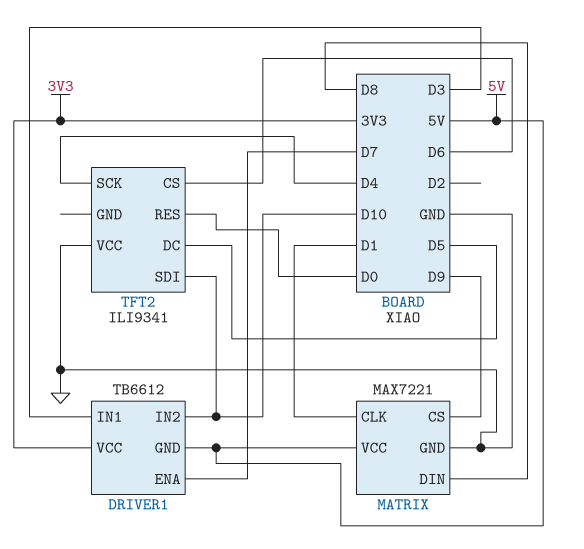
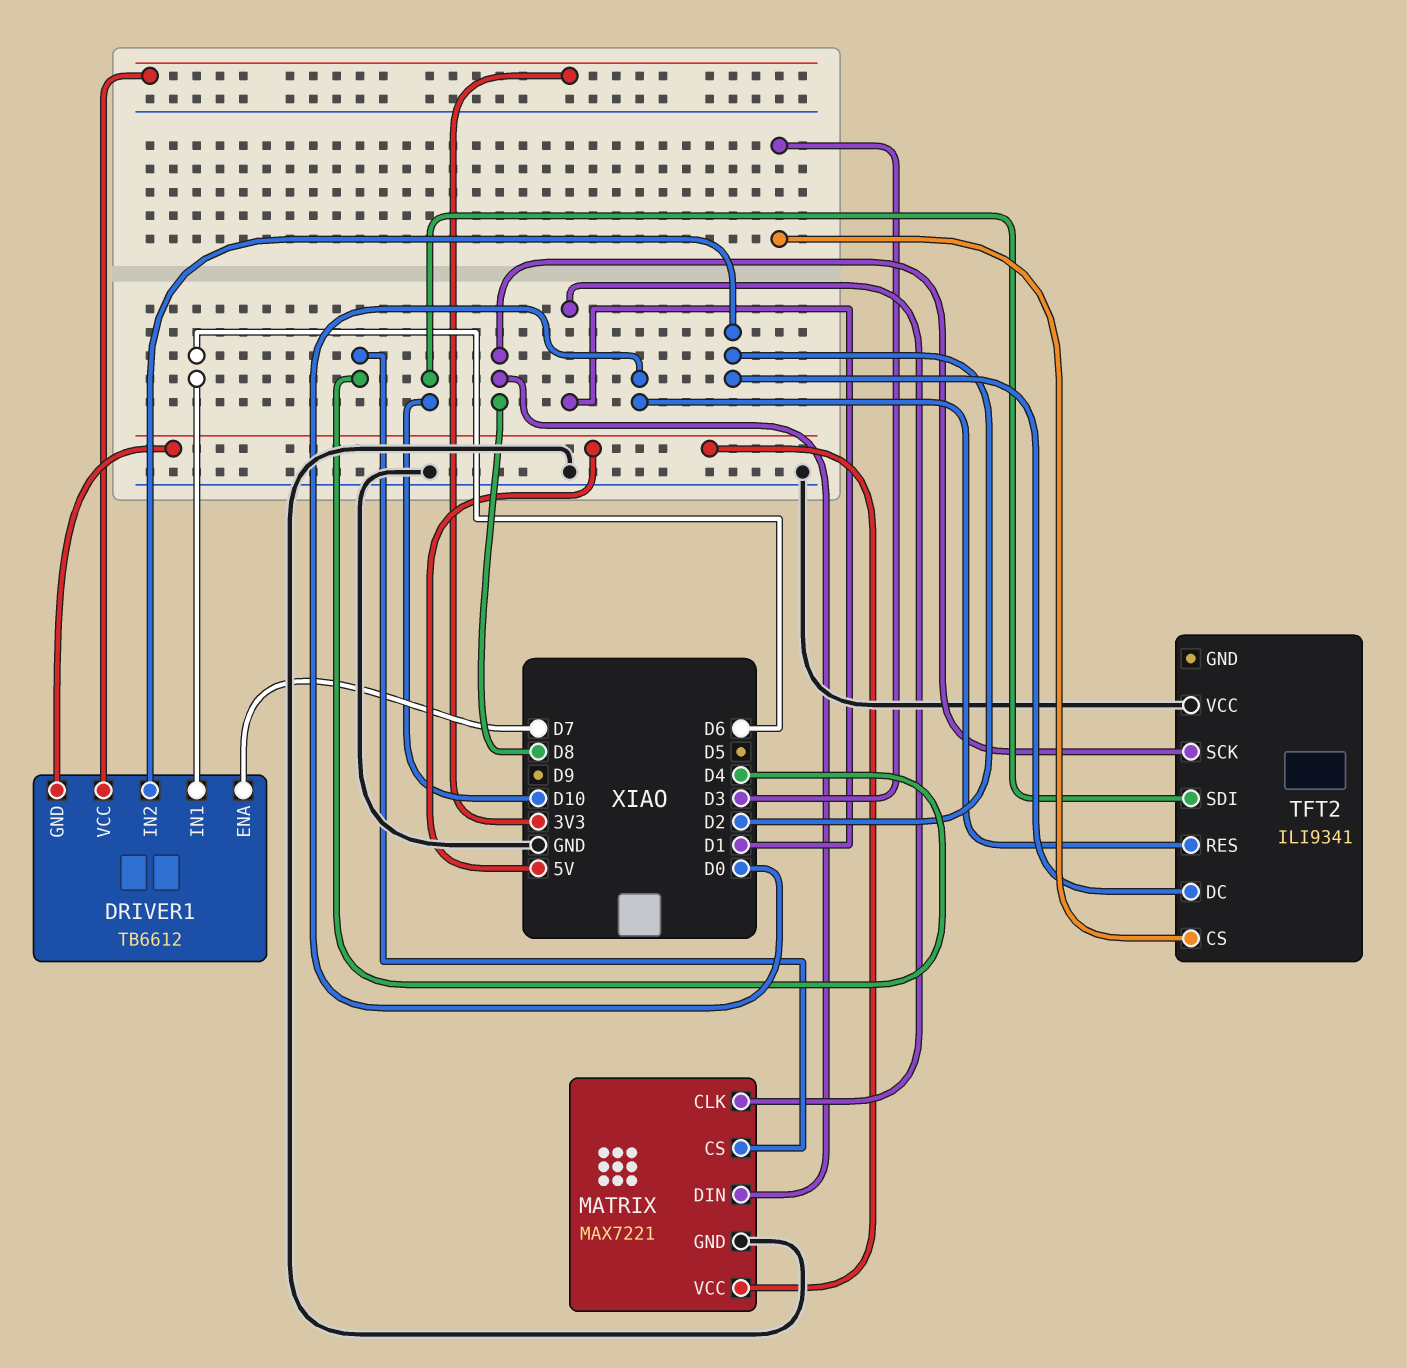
DRIVER1 pin IN1: D3 -> D6
DRIVER1 pin IN2: D10 -> D2
MATRIX pin CS: D9 -> D4
TFT2 pin CS: D6 -> D3
TFT2 pin DC: D5 -> D2
TFT2 pin SCK: D4 -> D8

